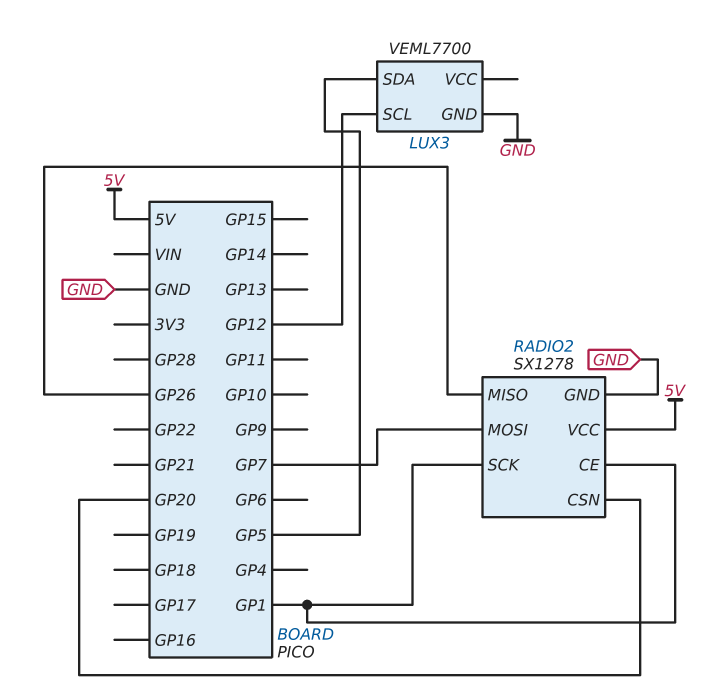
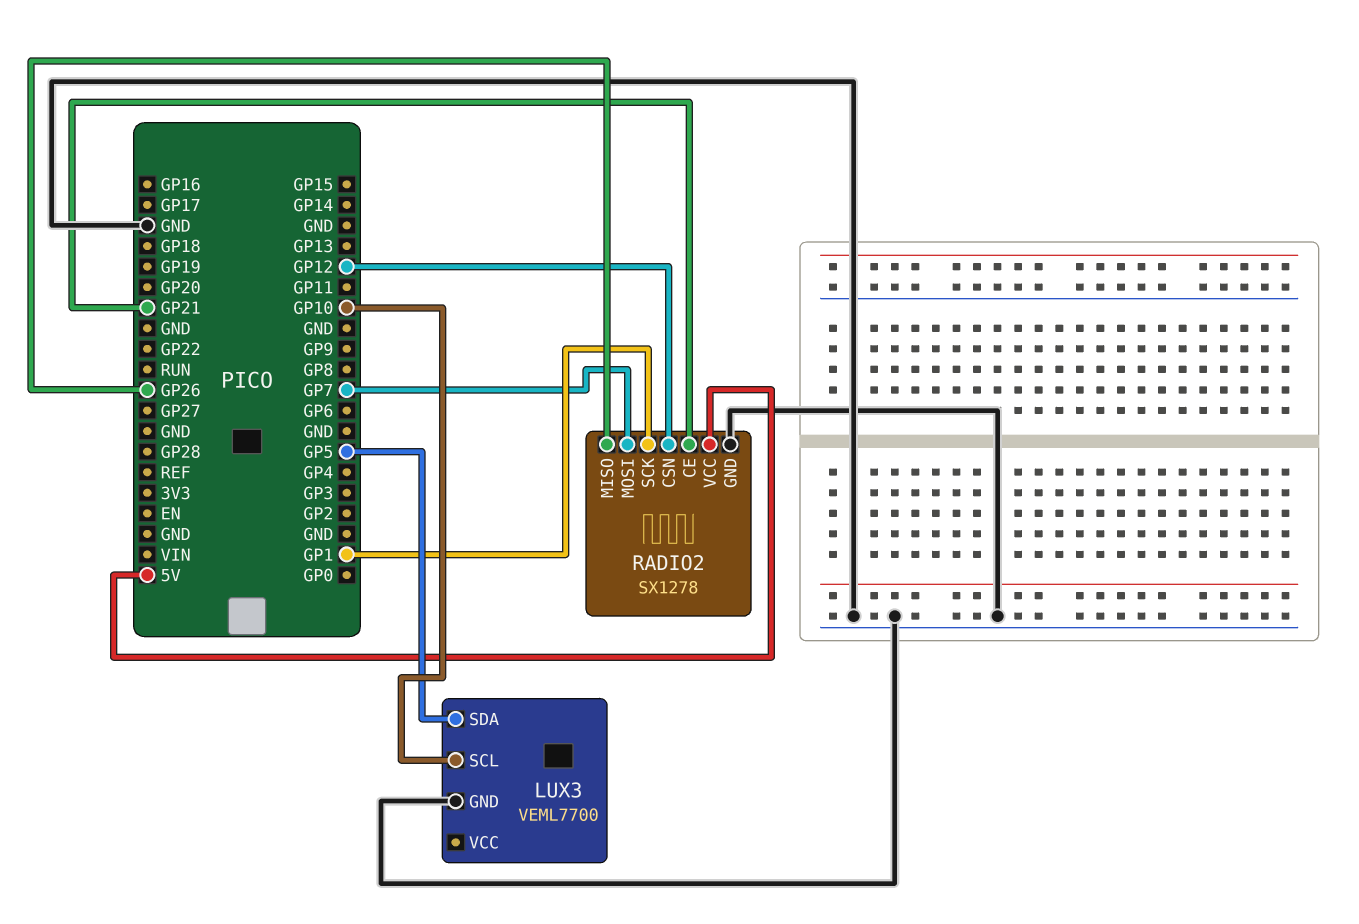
LUX3 pin SCL: GP12 -> GP10
RADIO2 pin CE: GP1 -> GP21
RADIO2 pin CSN: GP20 -> GP12

